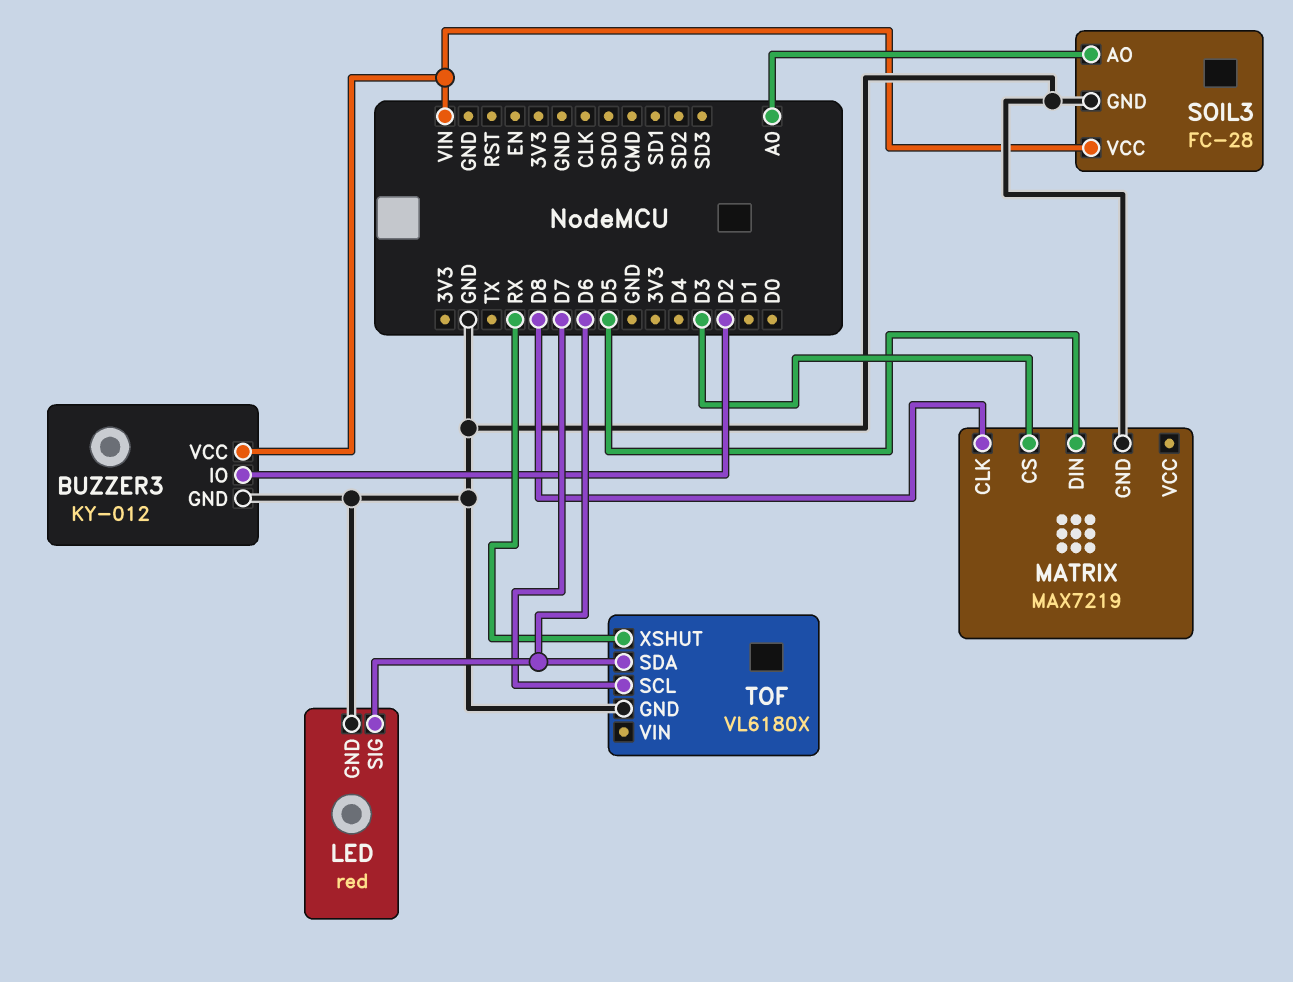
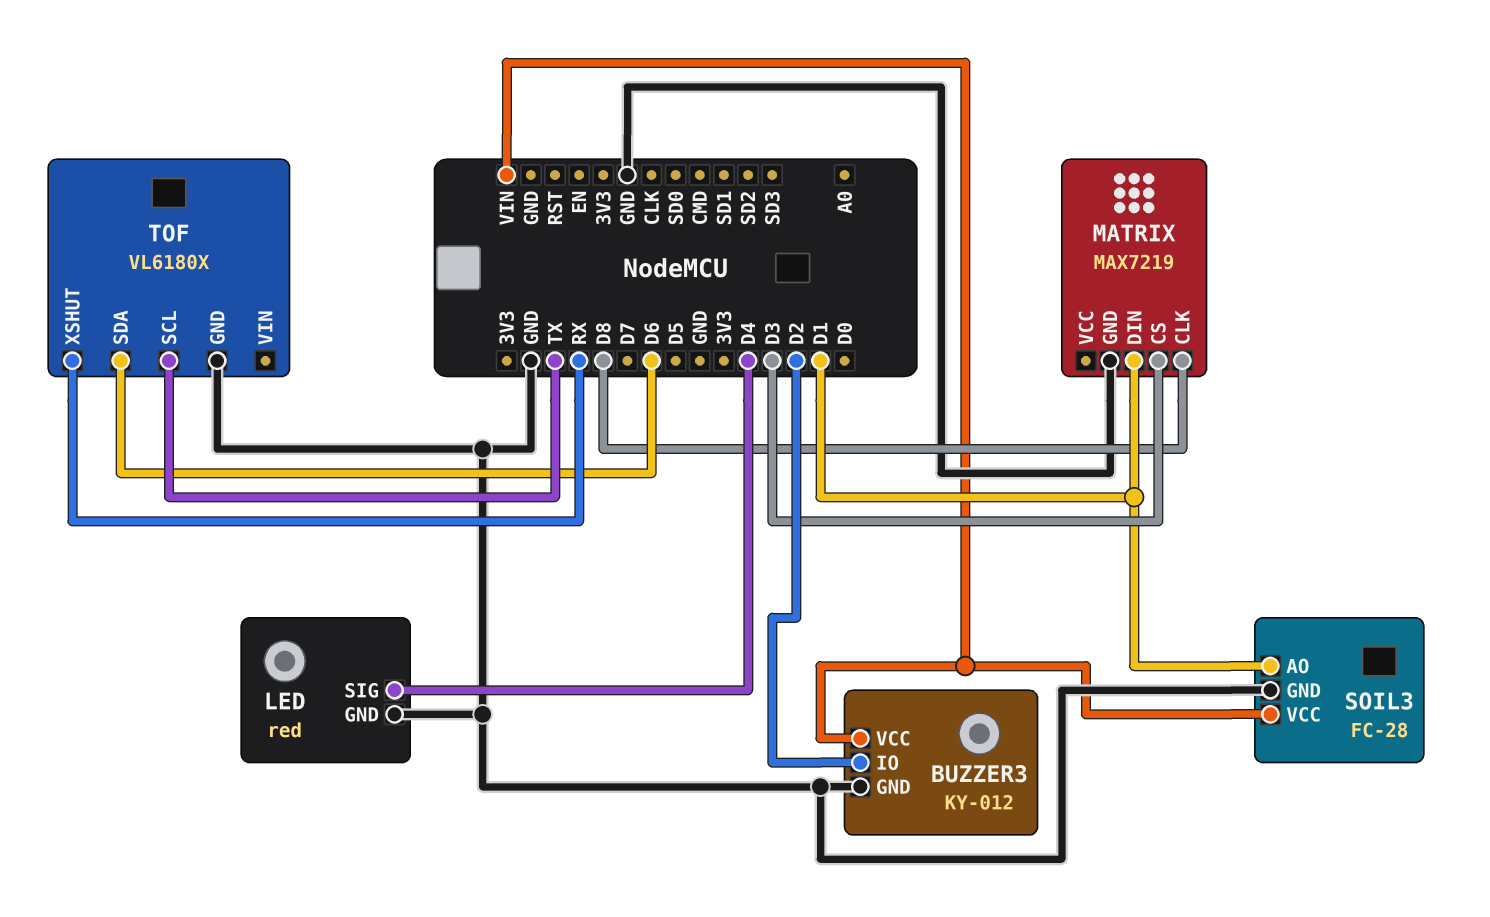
LED pin SIG: D6 -> D4
MATRIX pin DIN: D5 -> D1
SOIL3 pin AO: A0 -> D1
TOF pin SCL: D7 -> TX

